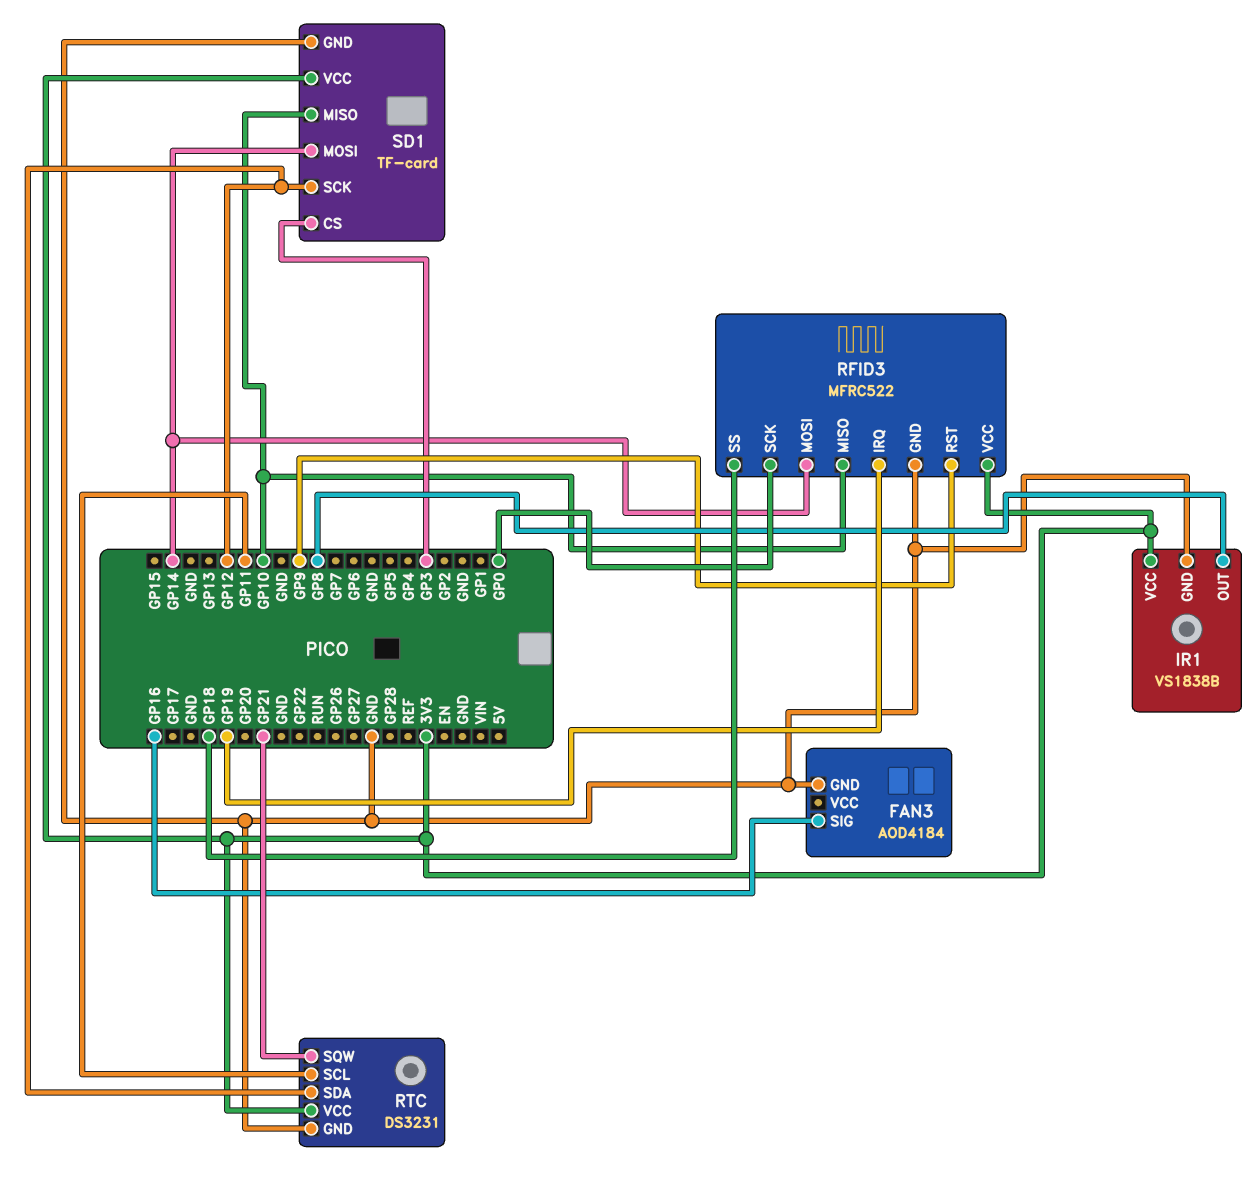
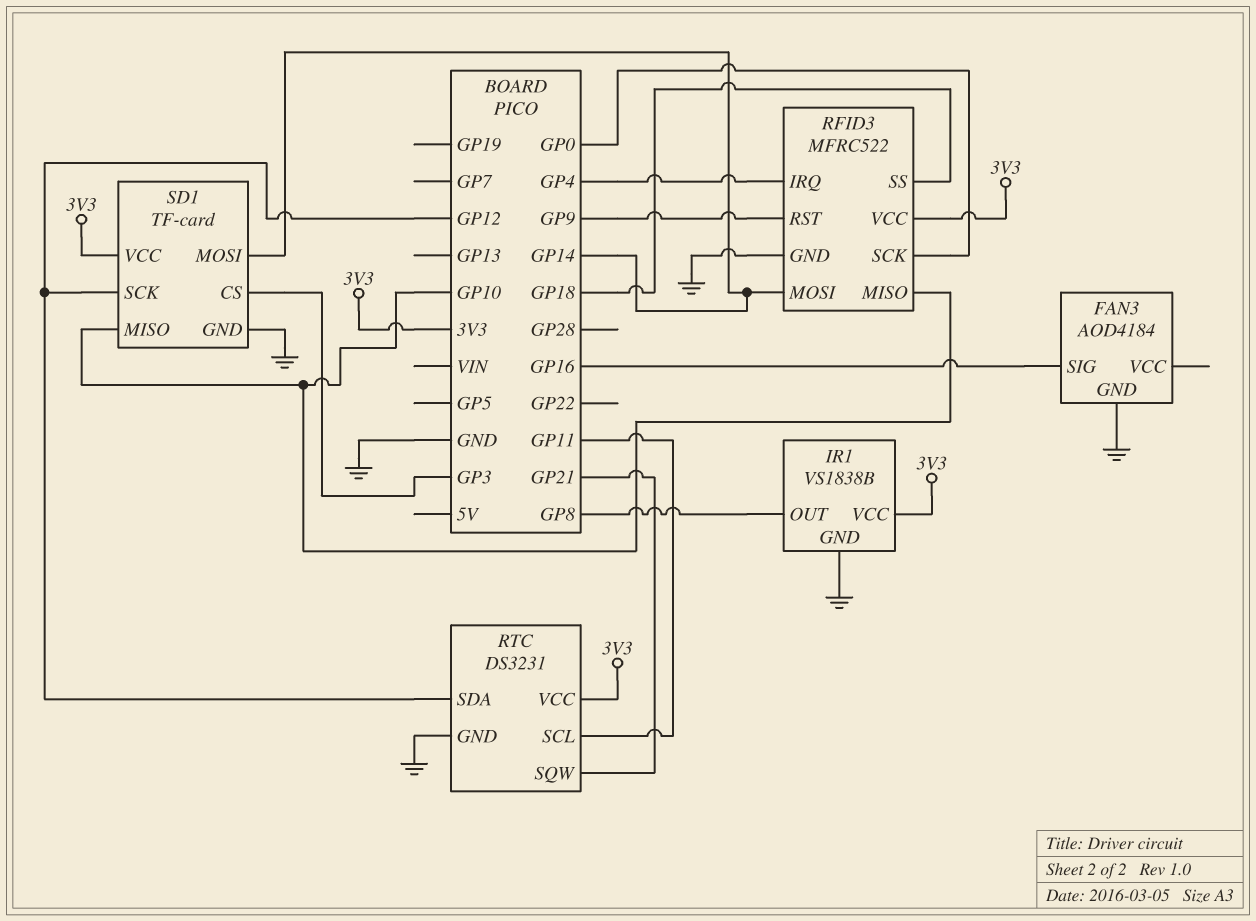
RFID3 pin IRQ: GP19 -> GP4

